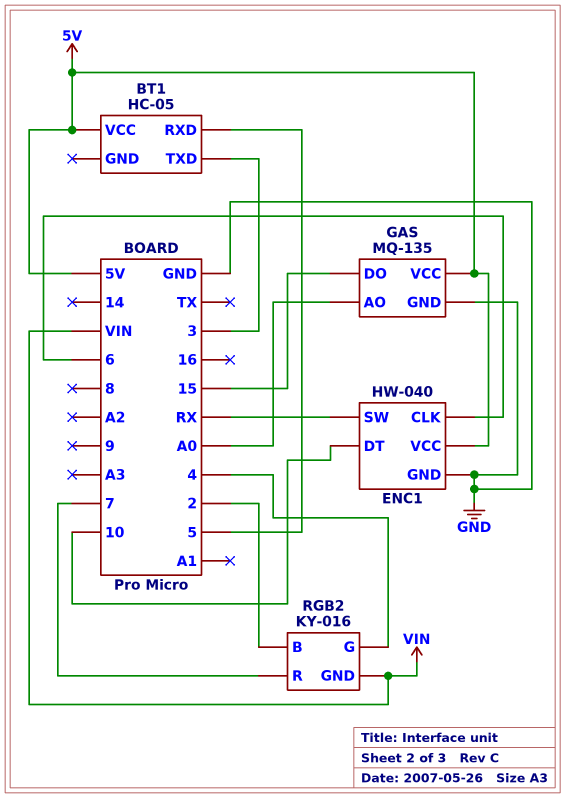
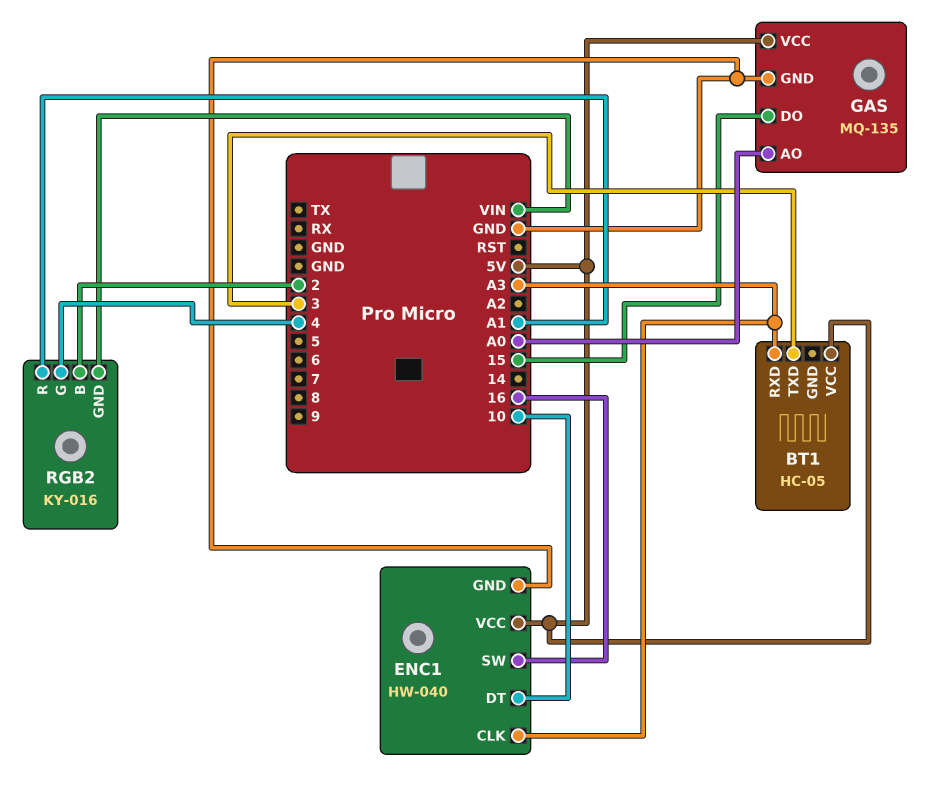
BT1 pin RXD: 5 -> A3
ENC1 pin CLK: 6 -> A3
ENC1 pin SW: RX -> 16
RGB2 pin R: 7 -> A1

